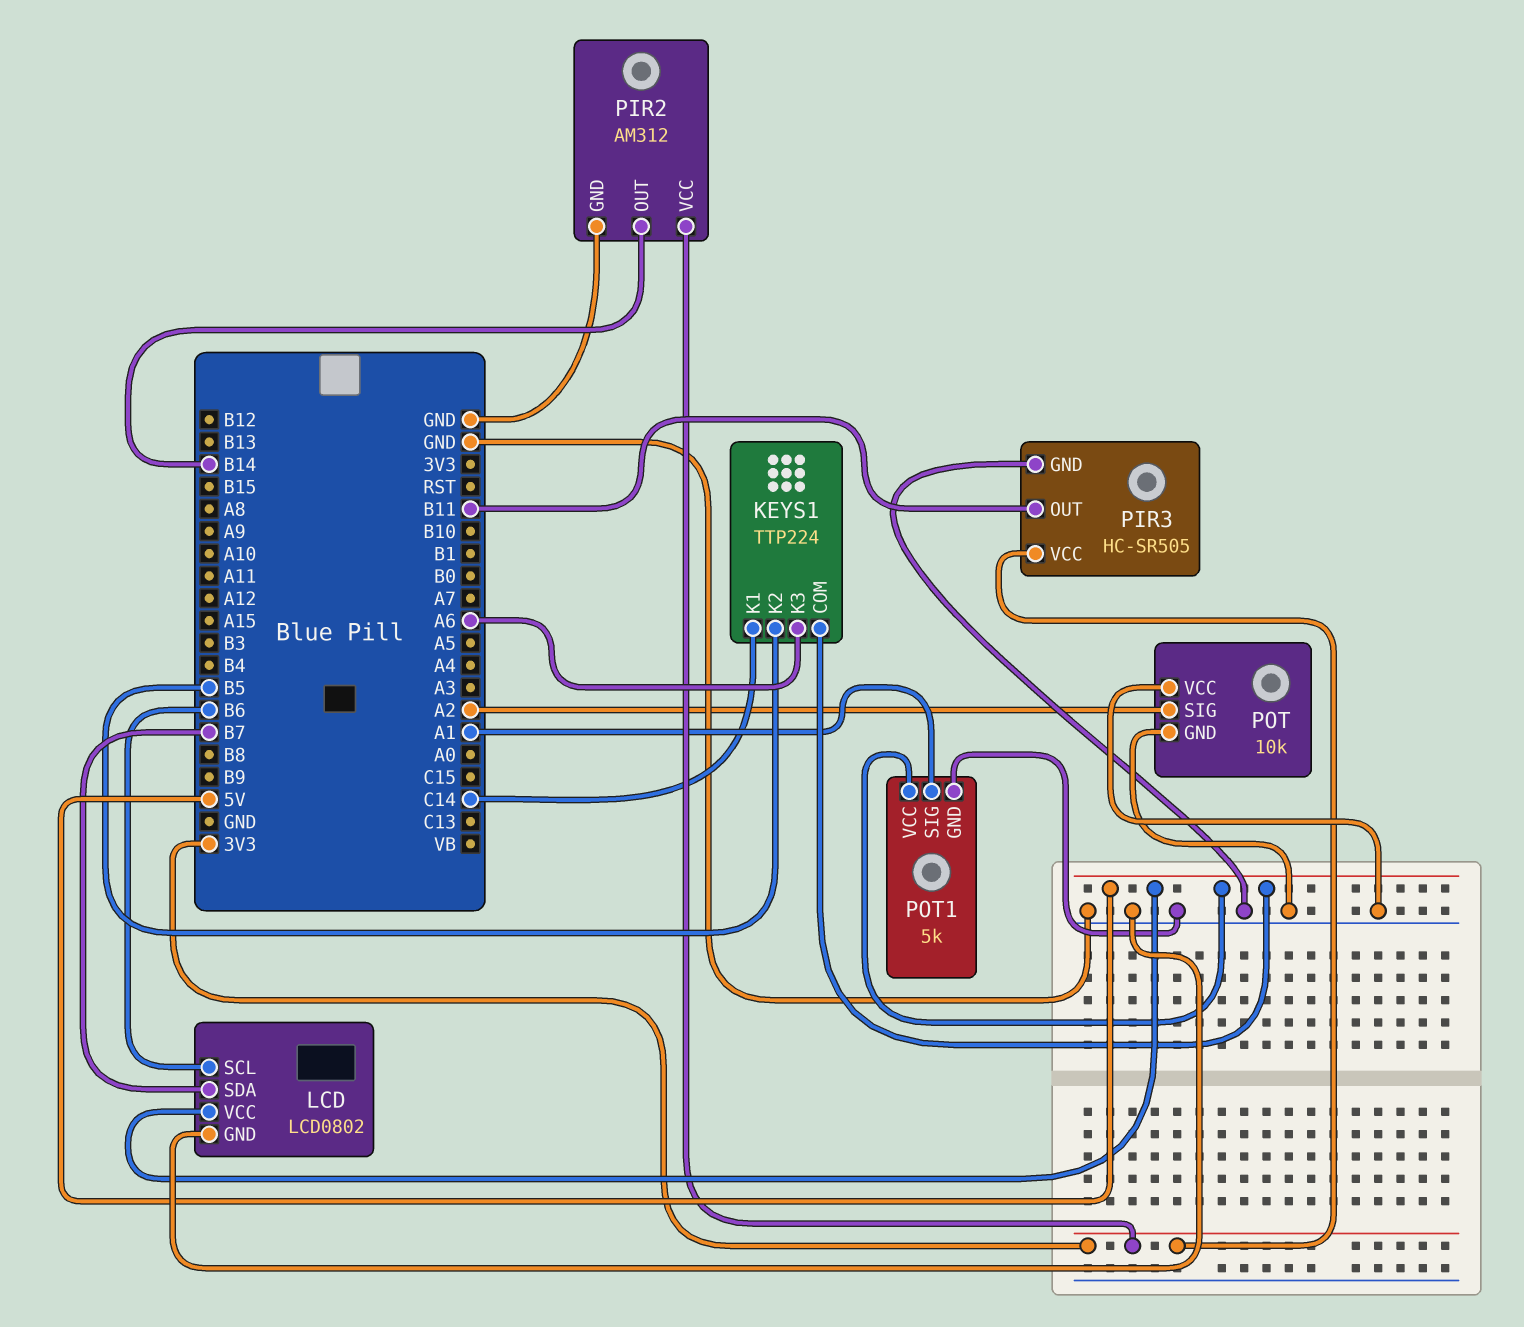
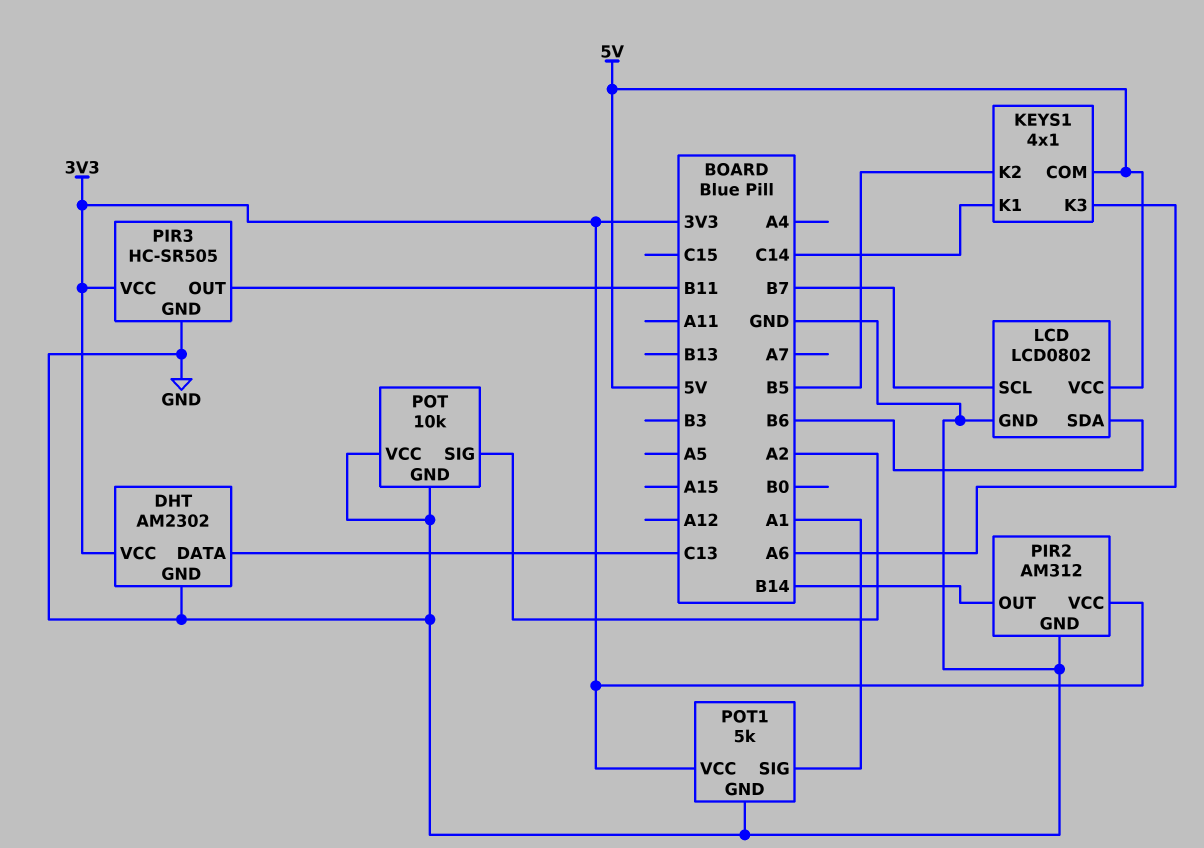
DHT: none -> AM2302
DHT pin DATA: none -> C13
DHT pin GND: none -> GND
DHT pin VCC: none -> 3V3
KEYS1: TTP224 -> 4x1
LCD pin SCL: B6 -> B7
LCD pin SDA: B7 -> B6
POT1 pin VCC: 5V -> 3V3

